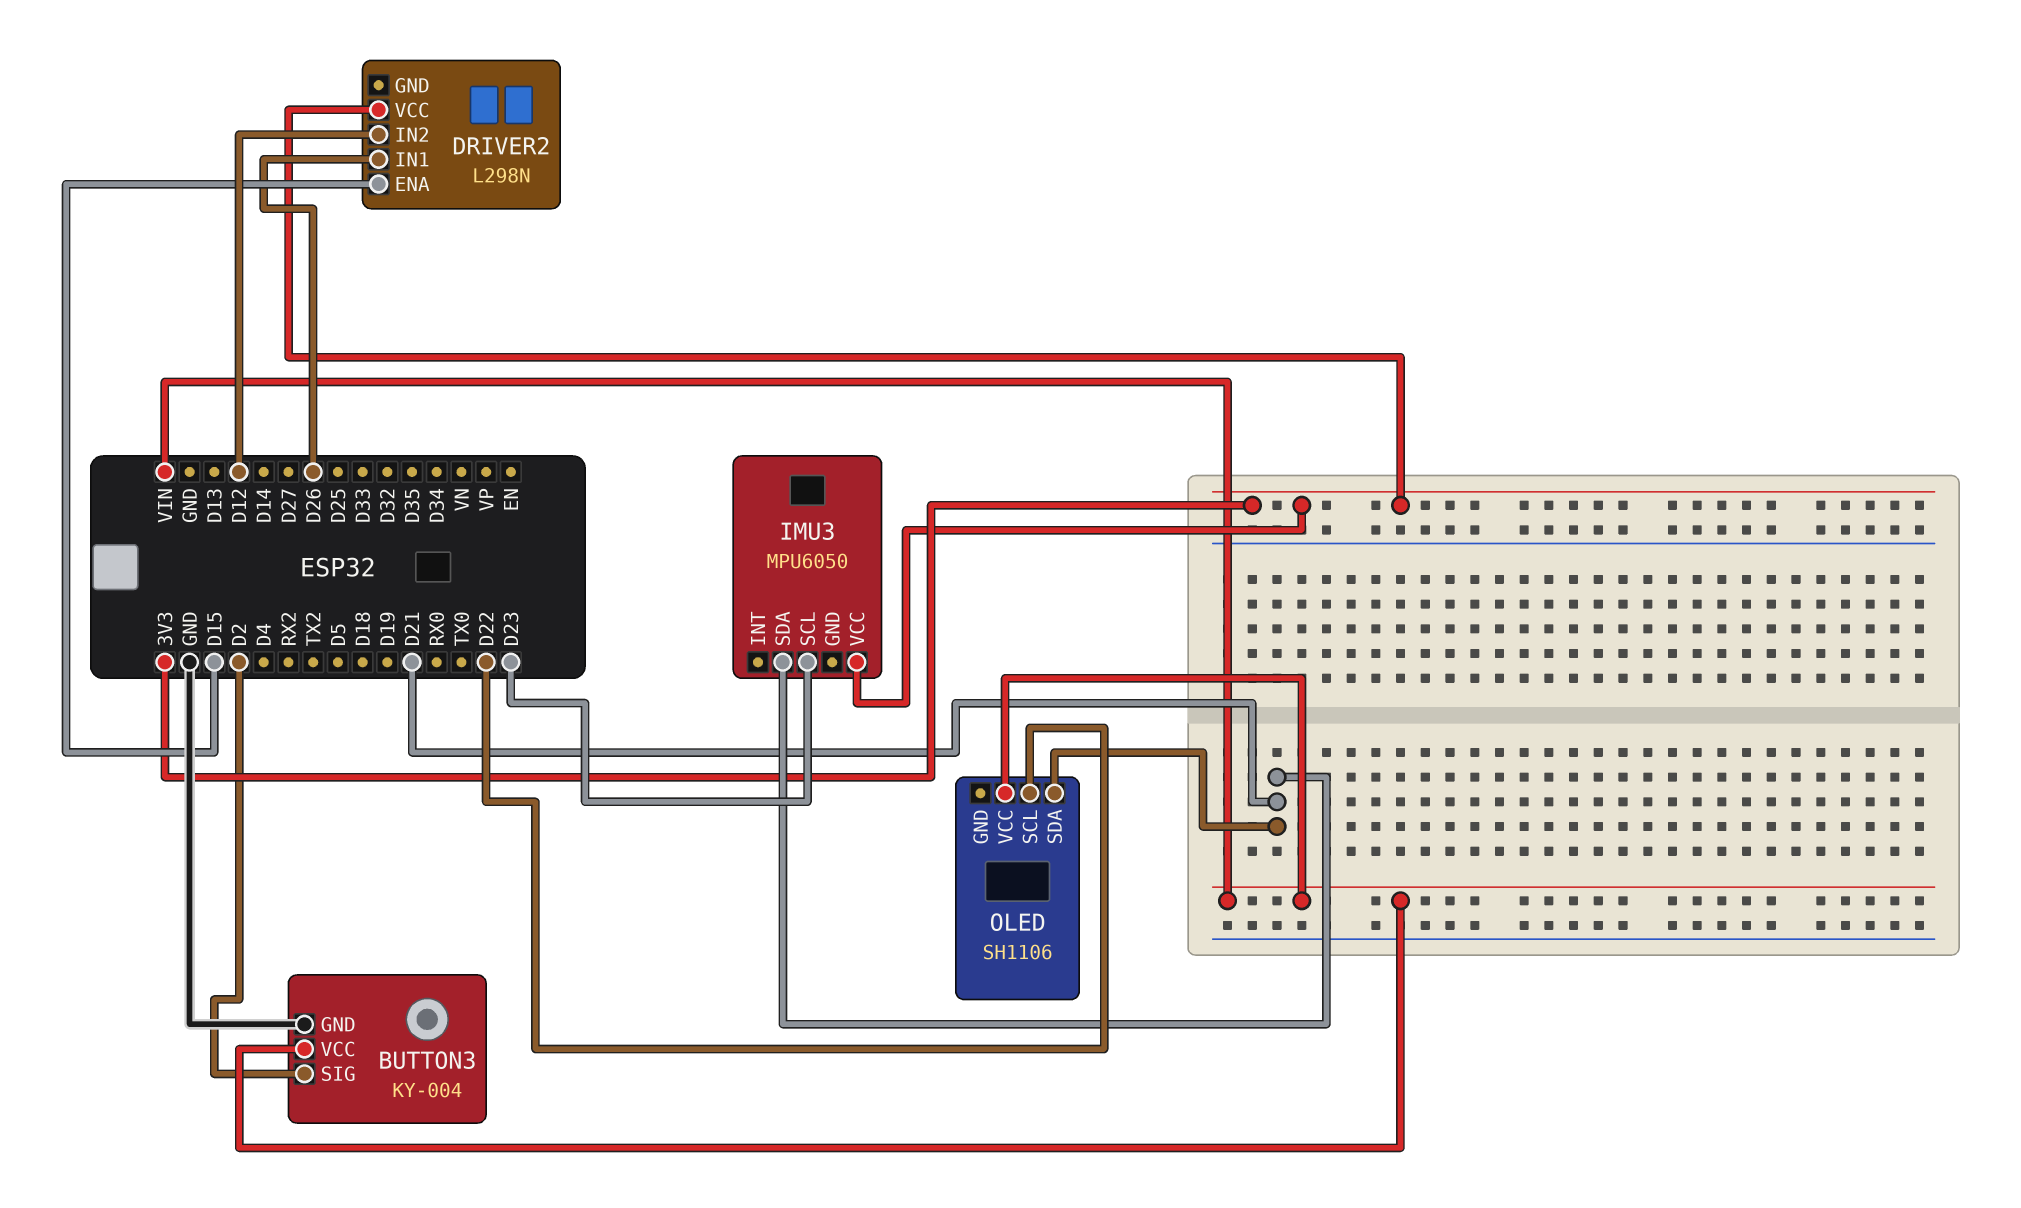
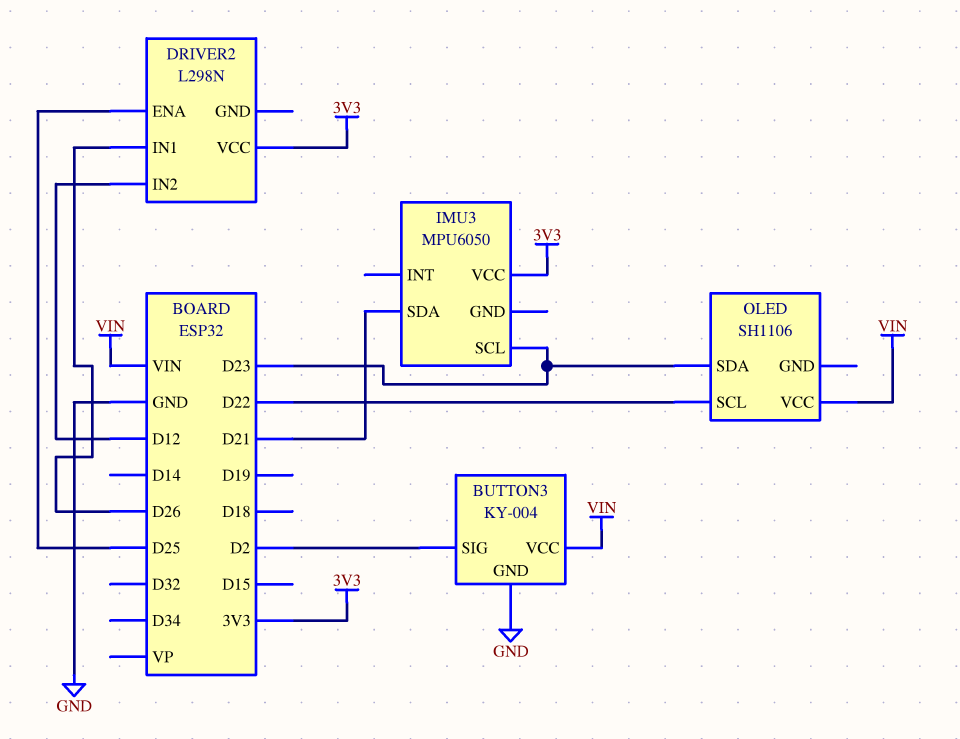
DRIVER2 pin ENA: D15 -> D25
OLED pin SDA: D21 -> D23

